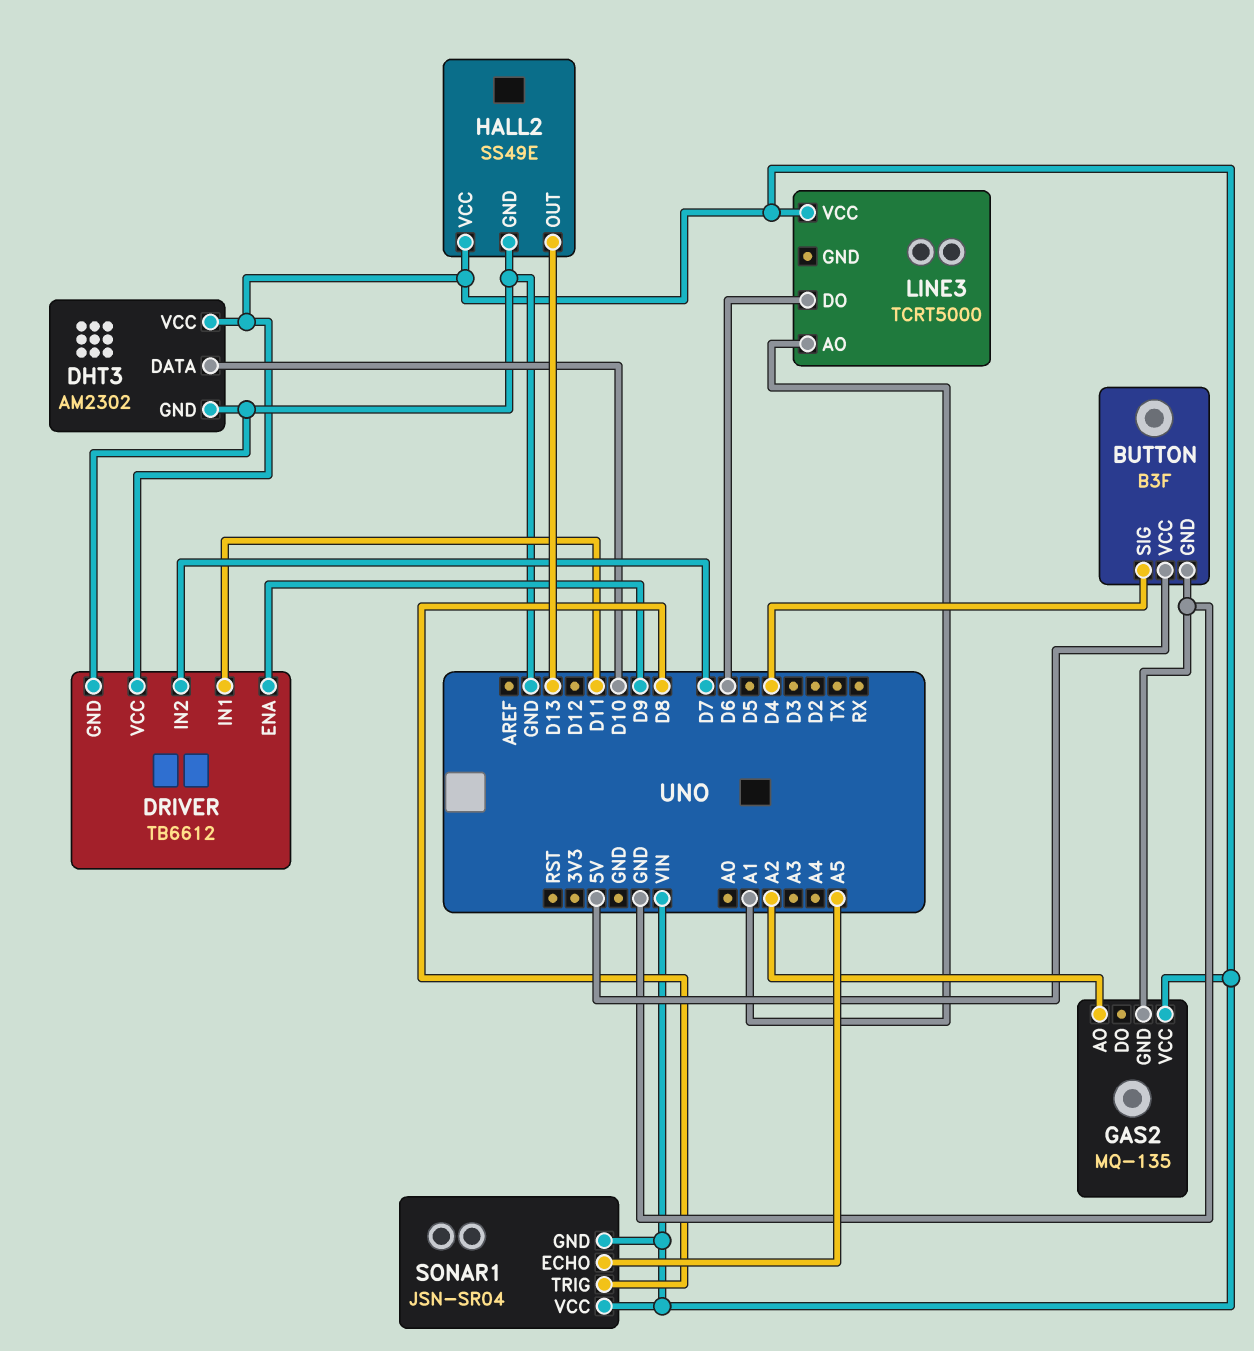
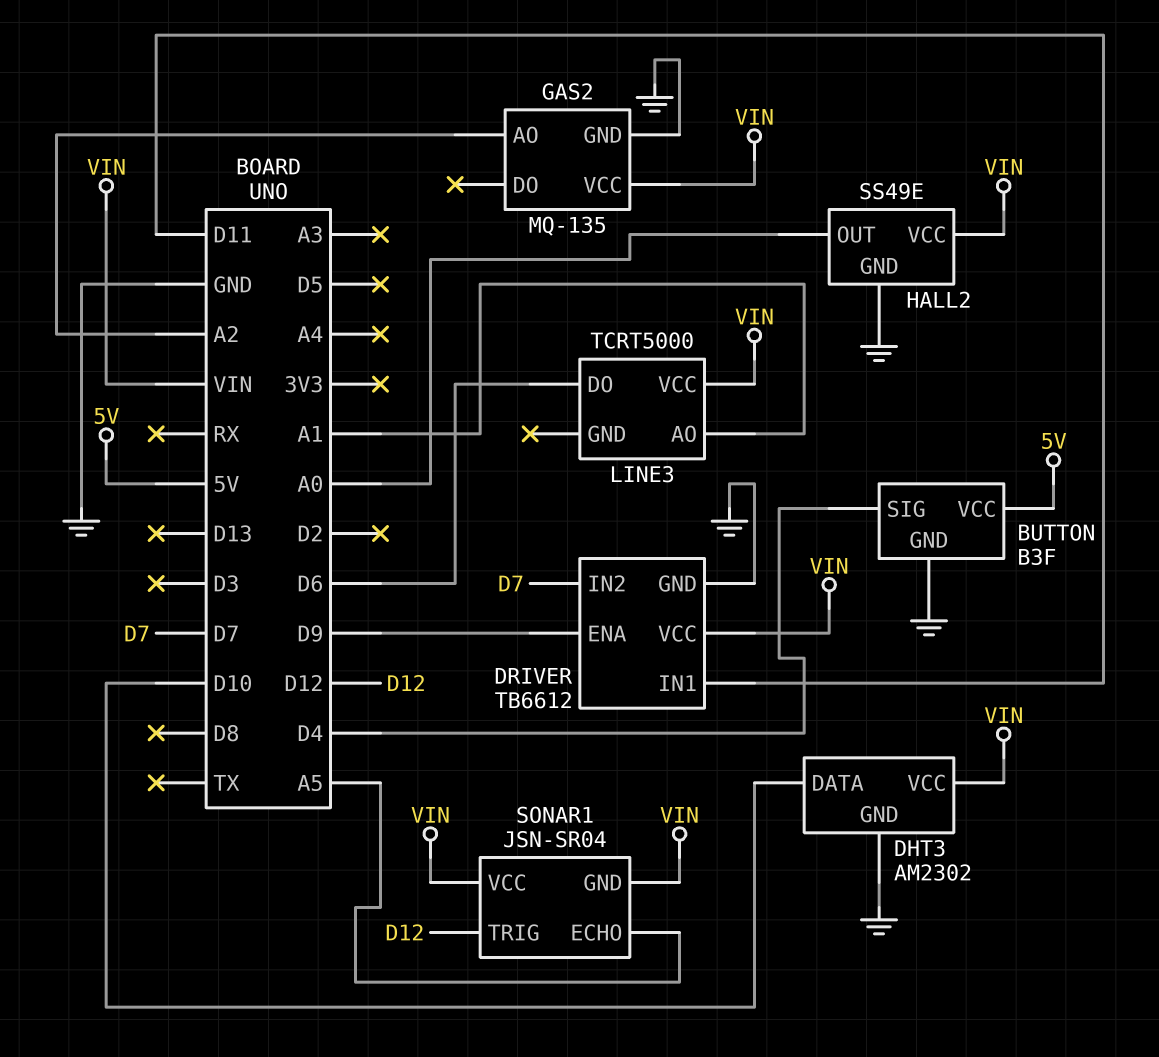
HALL2 pin OUT: D13 -> A0
SONAR1 pin TRIG: D8 -> D12

